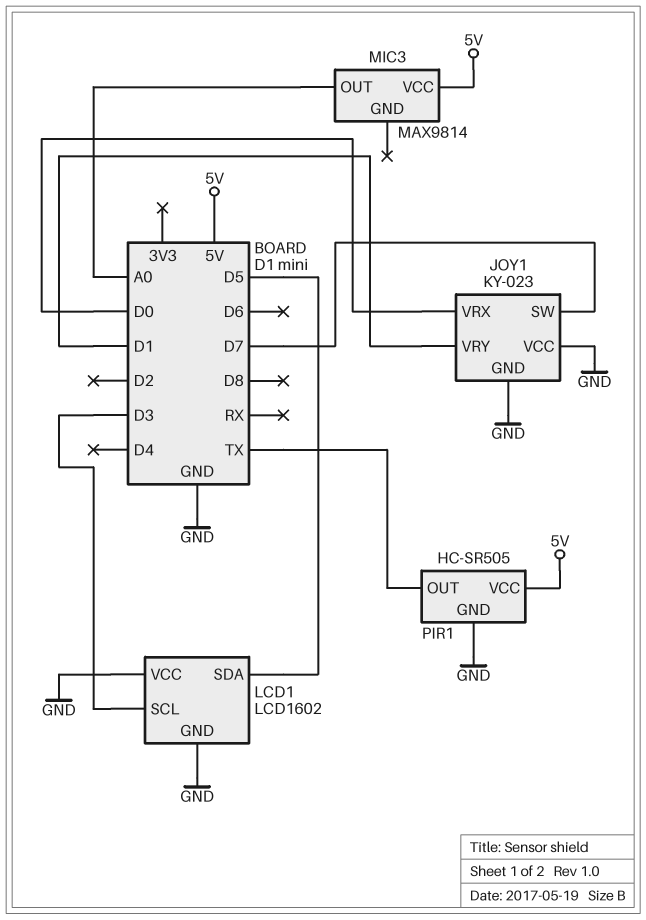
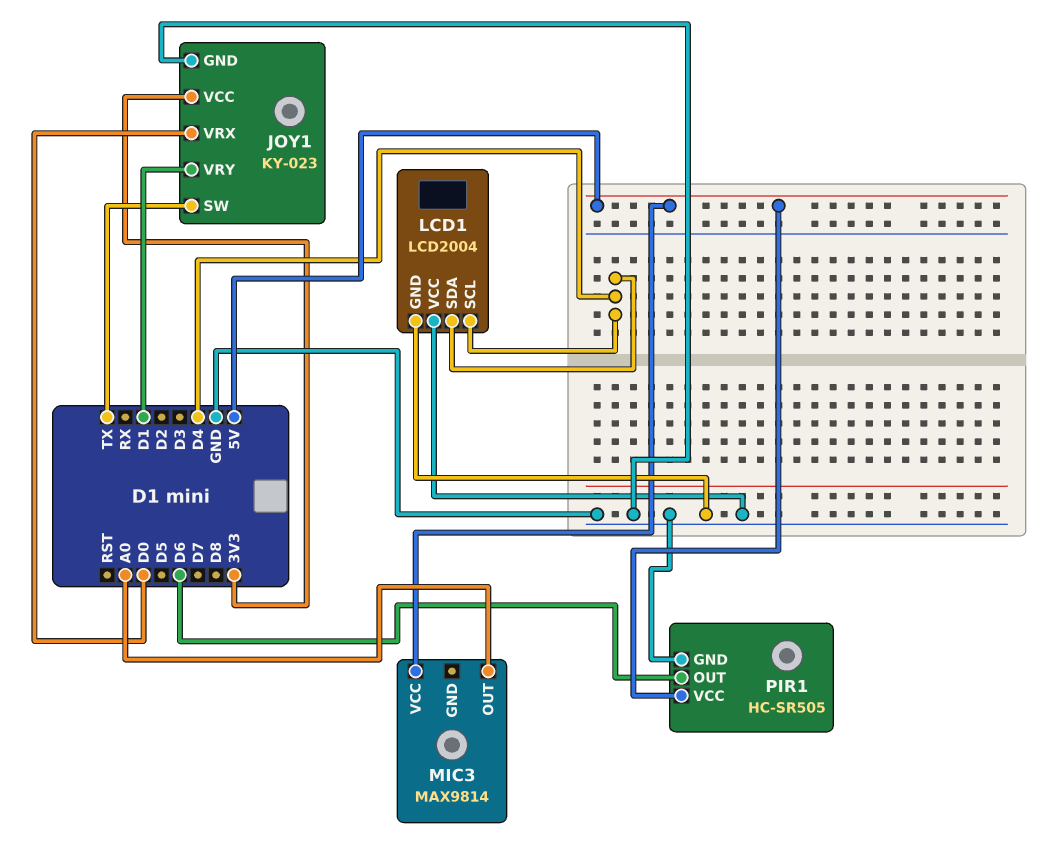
JOY1 pin SW: D7 -> TX
JOY1 pin VCC: GND -> 3V3
LCD1: LCD1602 -> LCD2004
LCD1 pin SCL: D3 -> D4
LCD1 pin SDA: D5 -> D4
PIR1 pin OUT: TX -> D6

